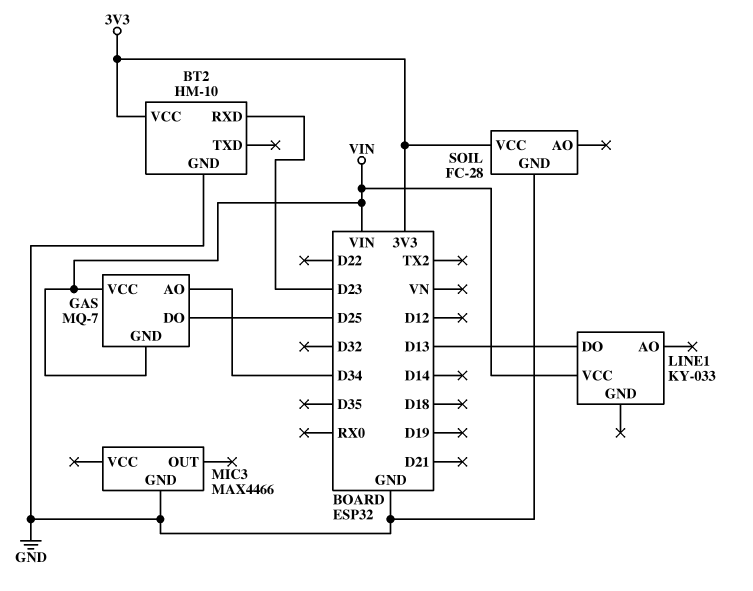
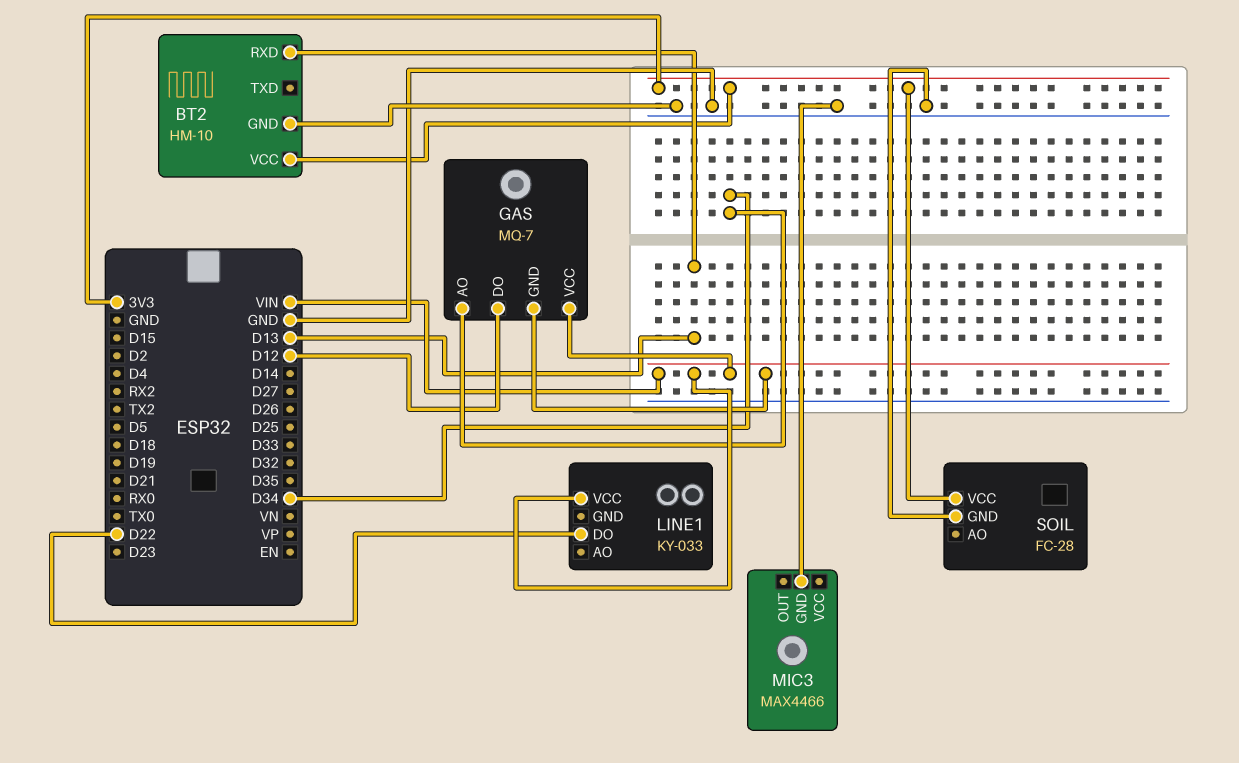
BT2 pin RXD: D23 -> D13
GAS pin DO: D25 -> D12
LINE1 pin DO: D13 -> D22

